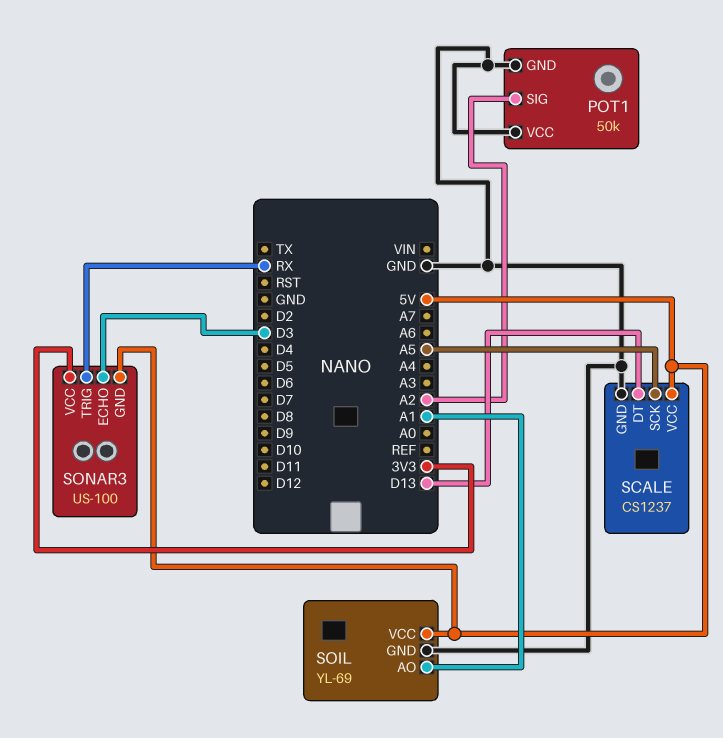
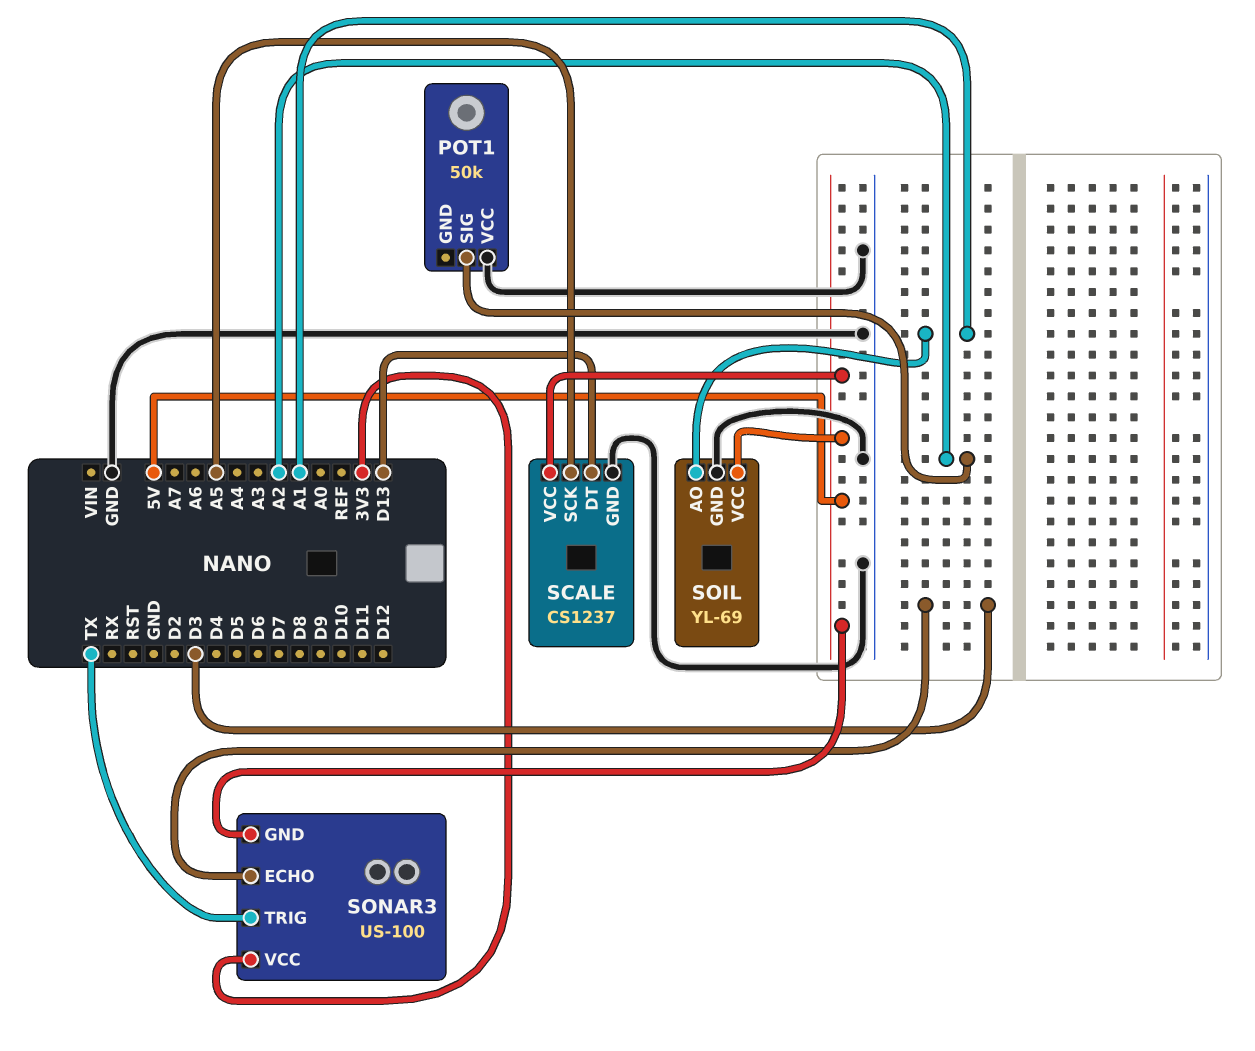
POT1 pin GND: GND -> none
SONAR3 pin TRIG: RX -> TX

